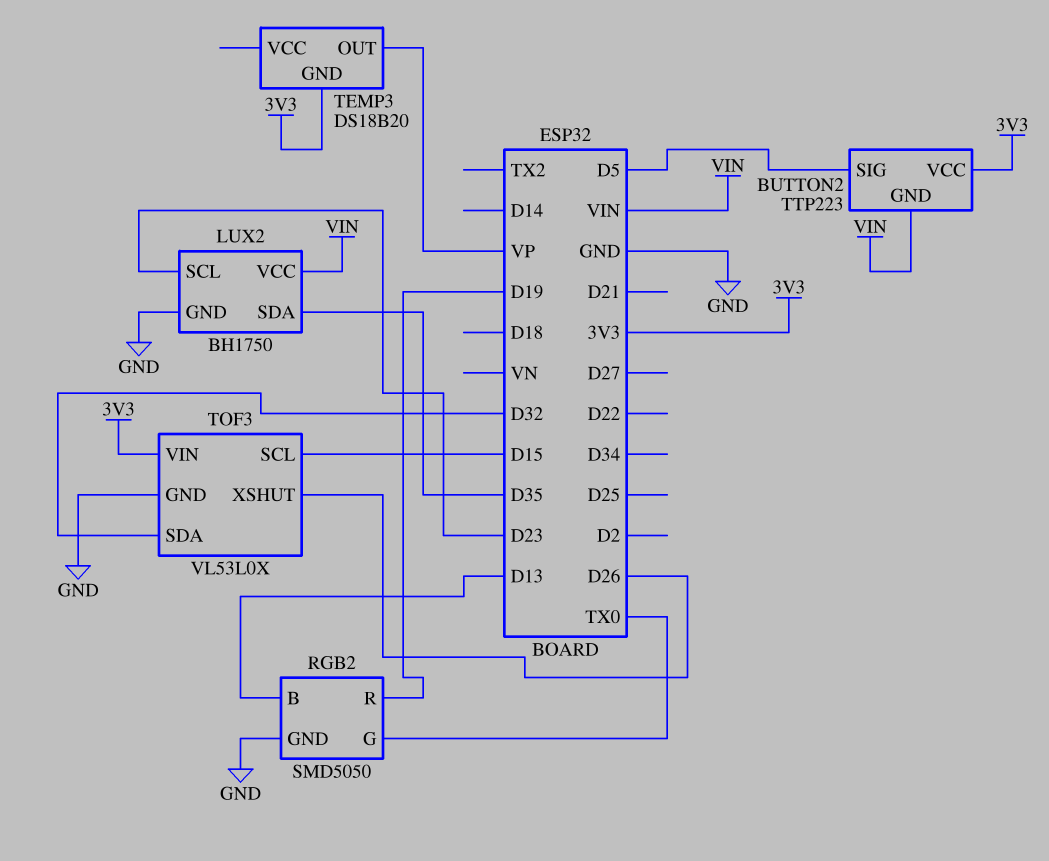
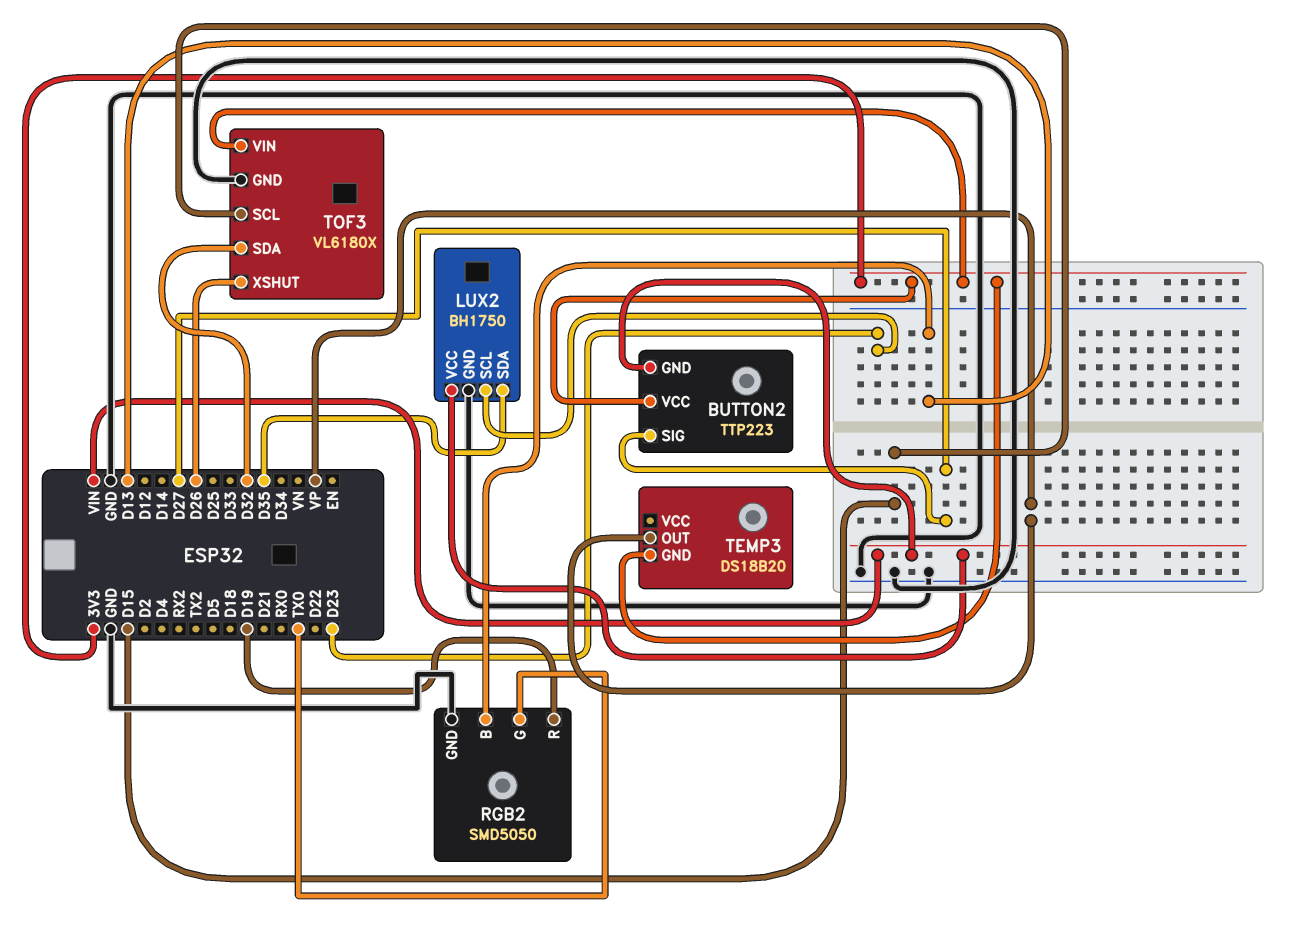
BUTTON2 pin SIG: D5 -> D27
TOF3: VL53L0X -> VL6180X

